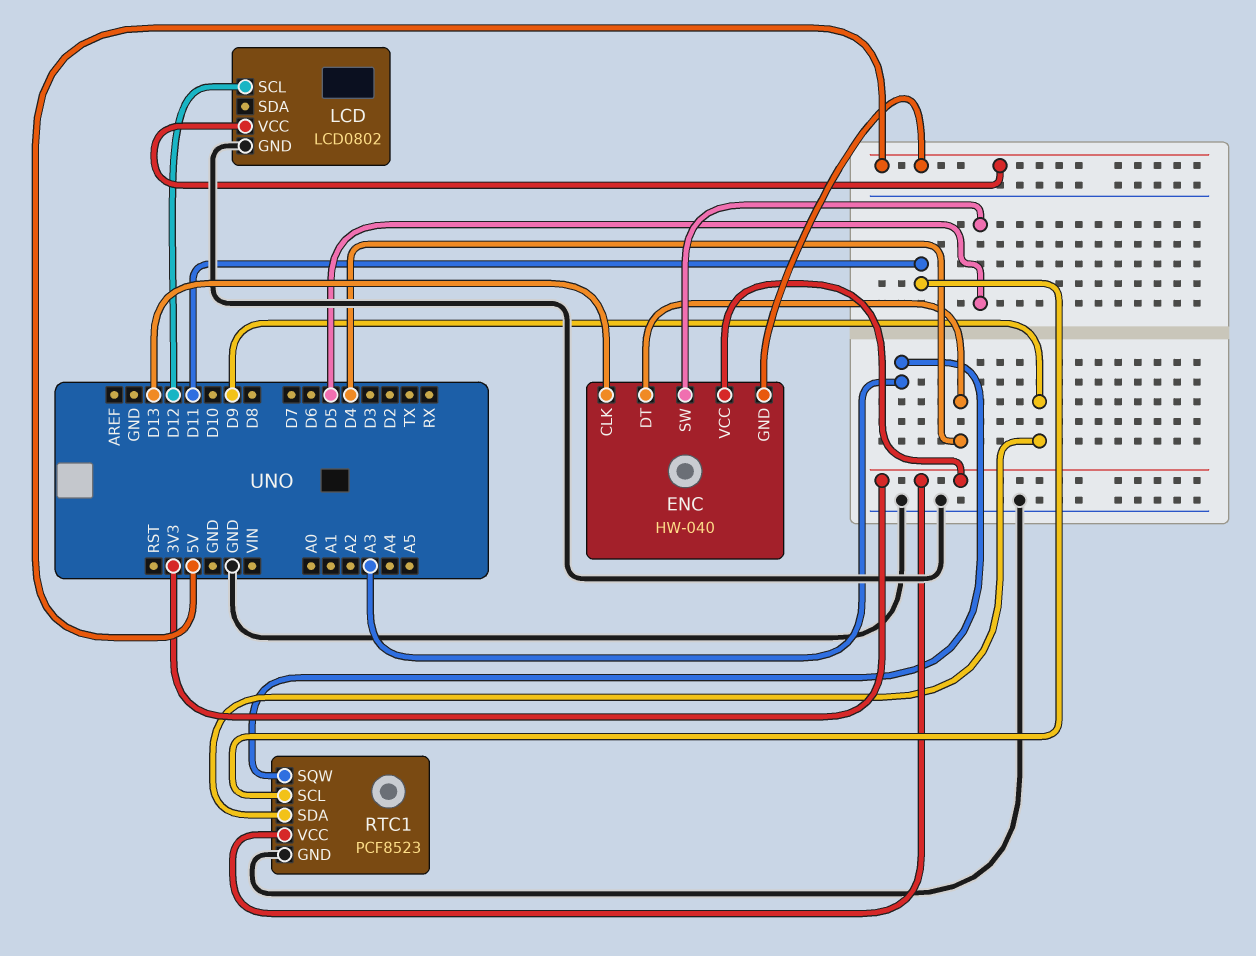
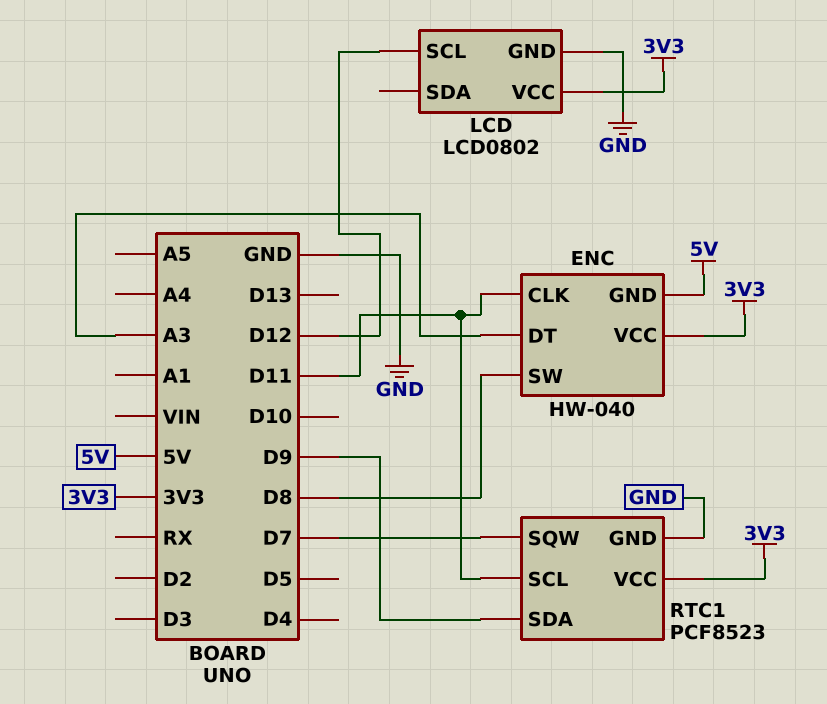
ENC pin CLK: D13 -> D11
ENC pin DT: D4 -> A3
ENC pin SW: D5 -> D8
LCD pin VCC: 5V -> 3V3
RTC1 pin SQW: A3 -> D7

